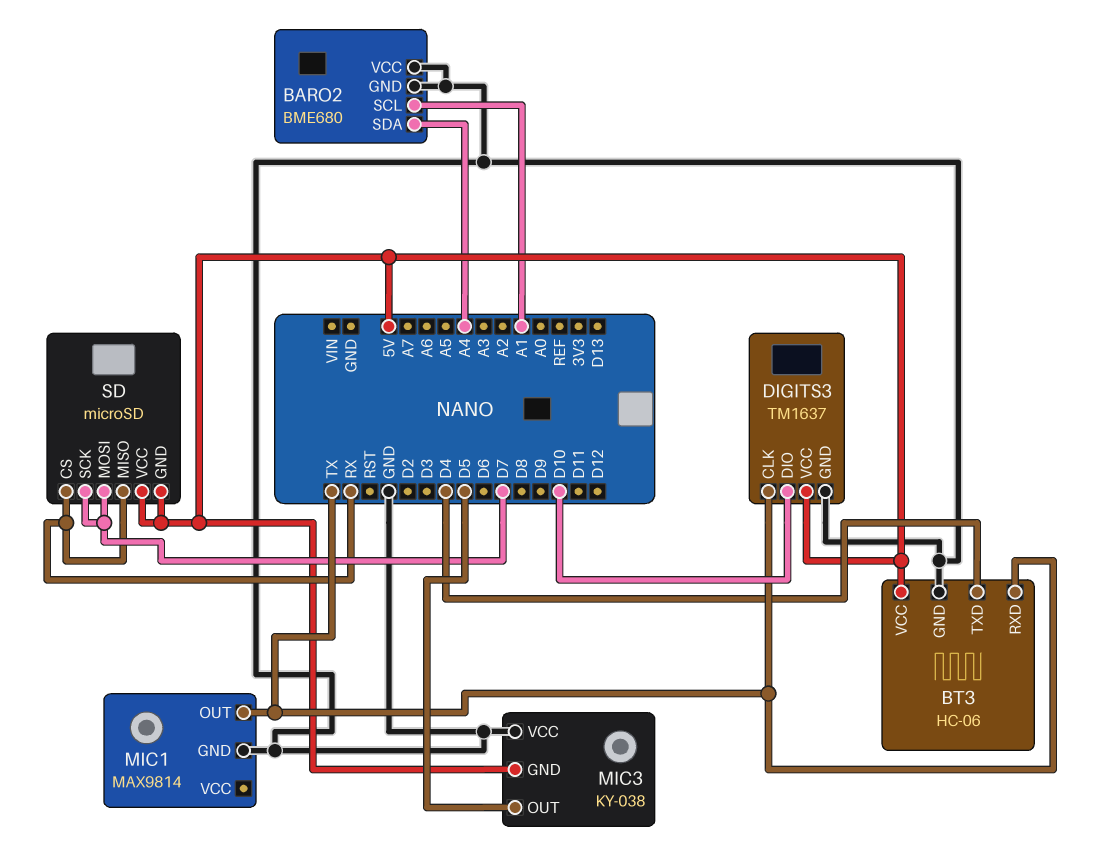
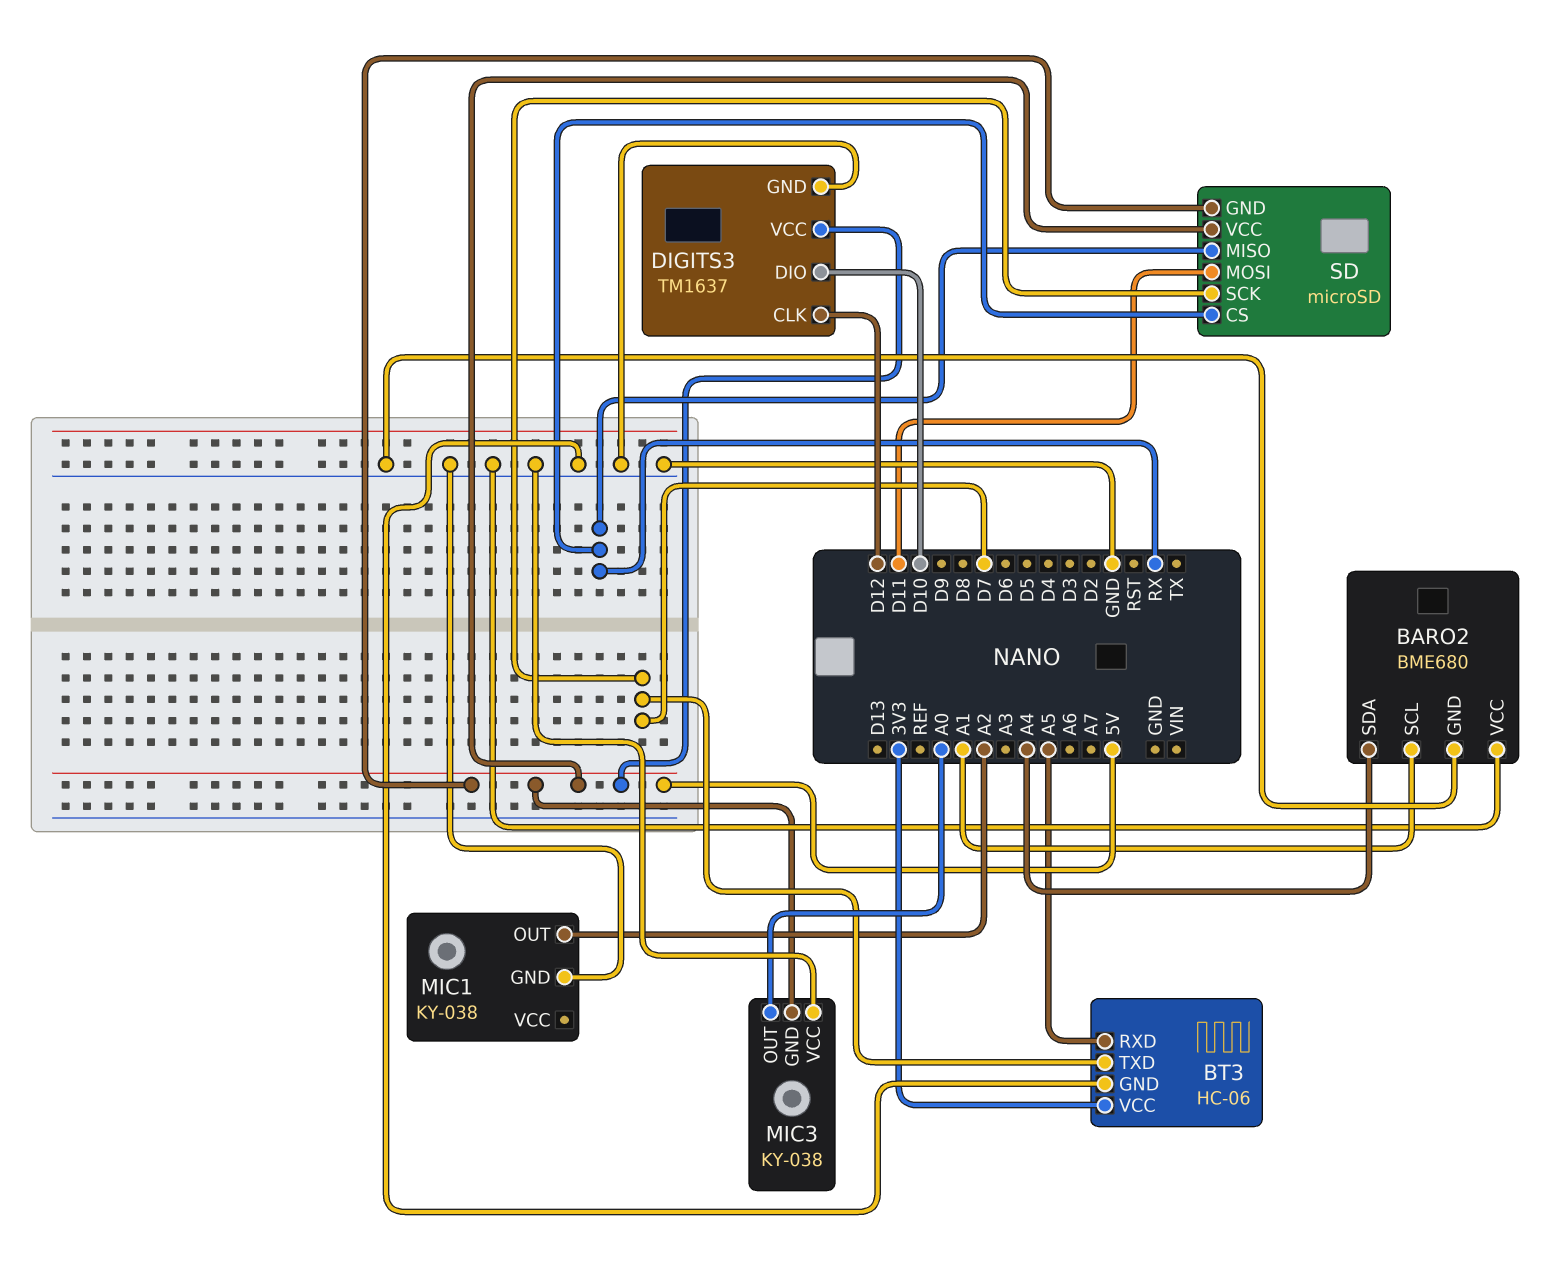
BT3 pin RXD: TX -> A5
BT3 pin TXD: D4 -> D7
BT3 pin VCC: 5V -> 3V3
DIGITS3 pin CLK: TX -> D12
MIC1: MAX9814 -> KY-038
MIC1 pin OUT: TX -> A2
MIC3 pin OUT: D5 -> A0
SD pin MOSI: D7 -> D11

